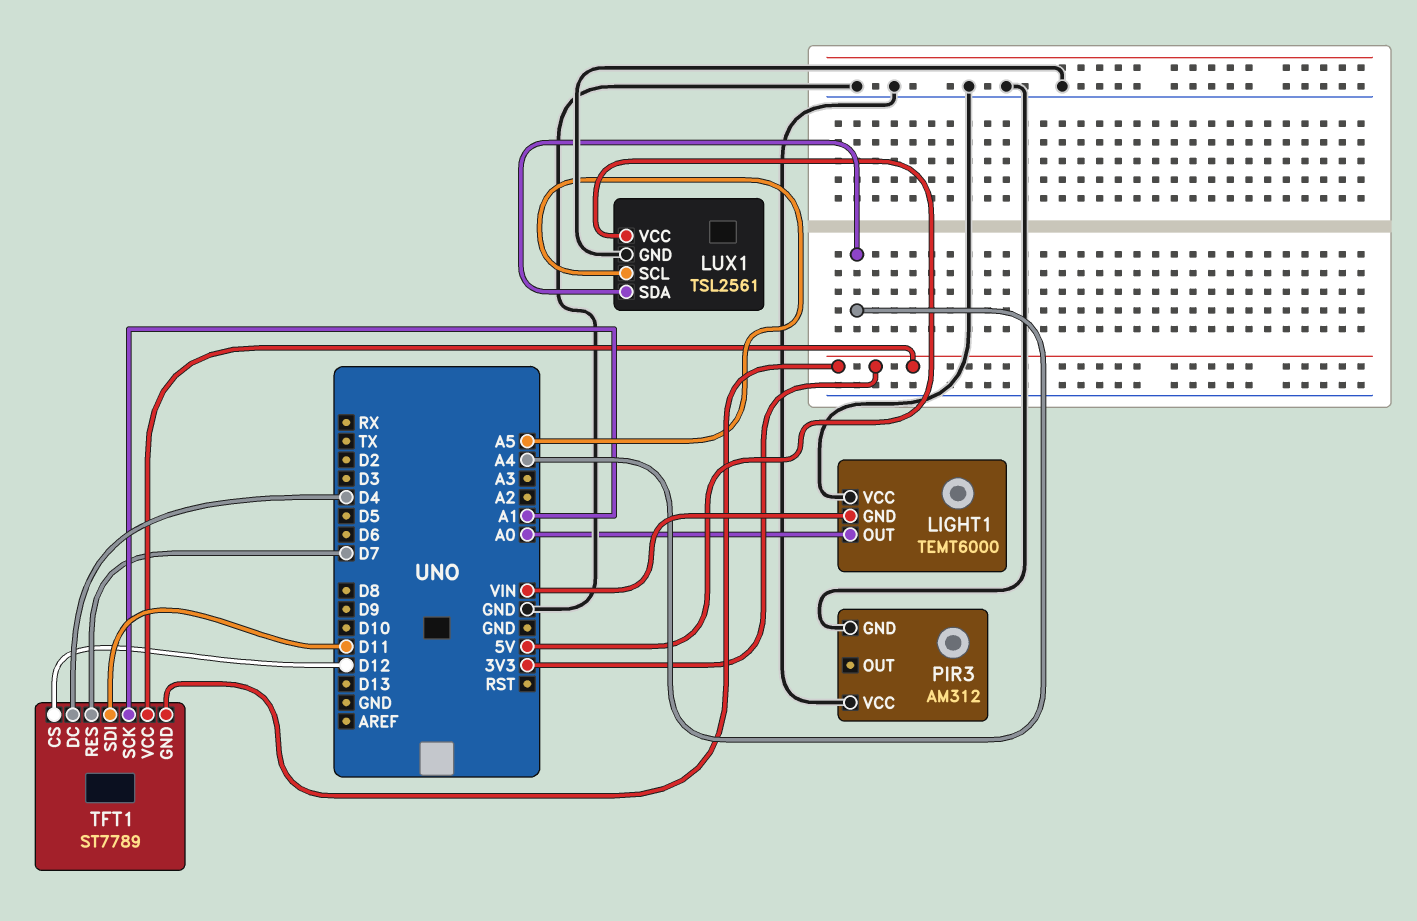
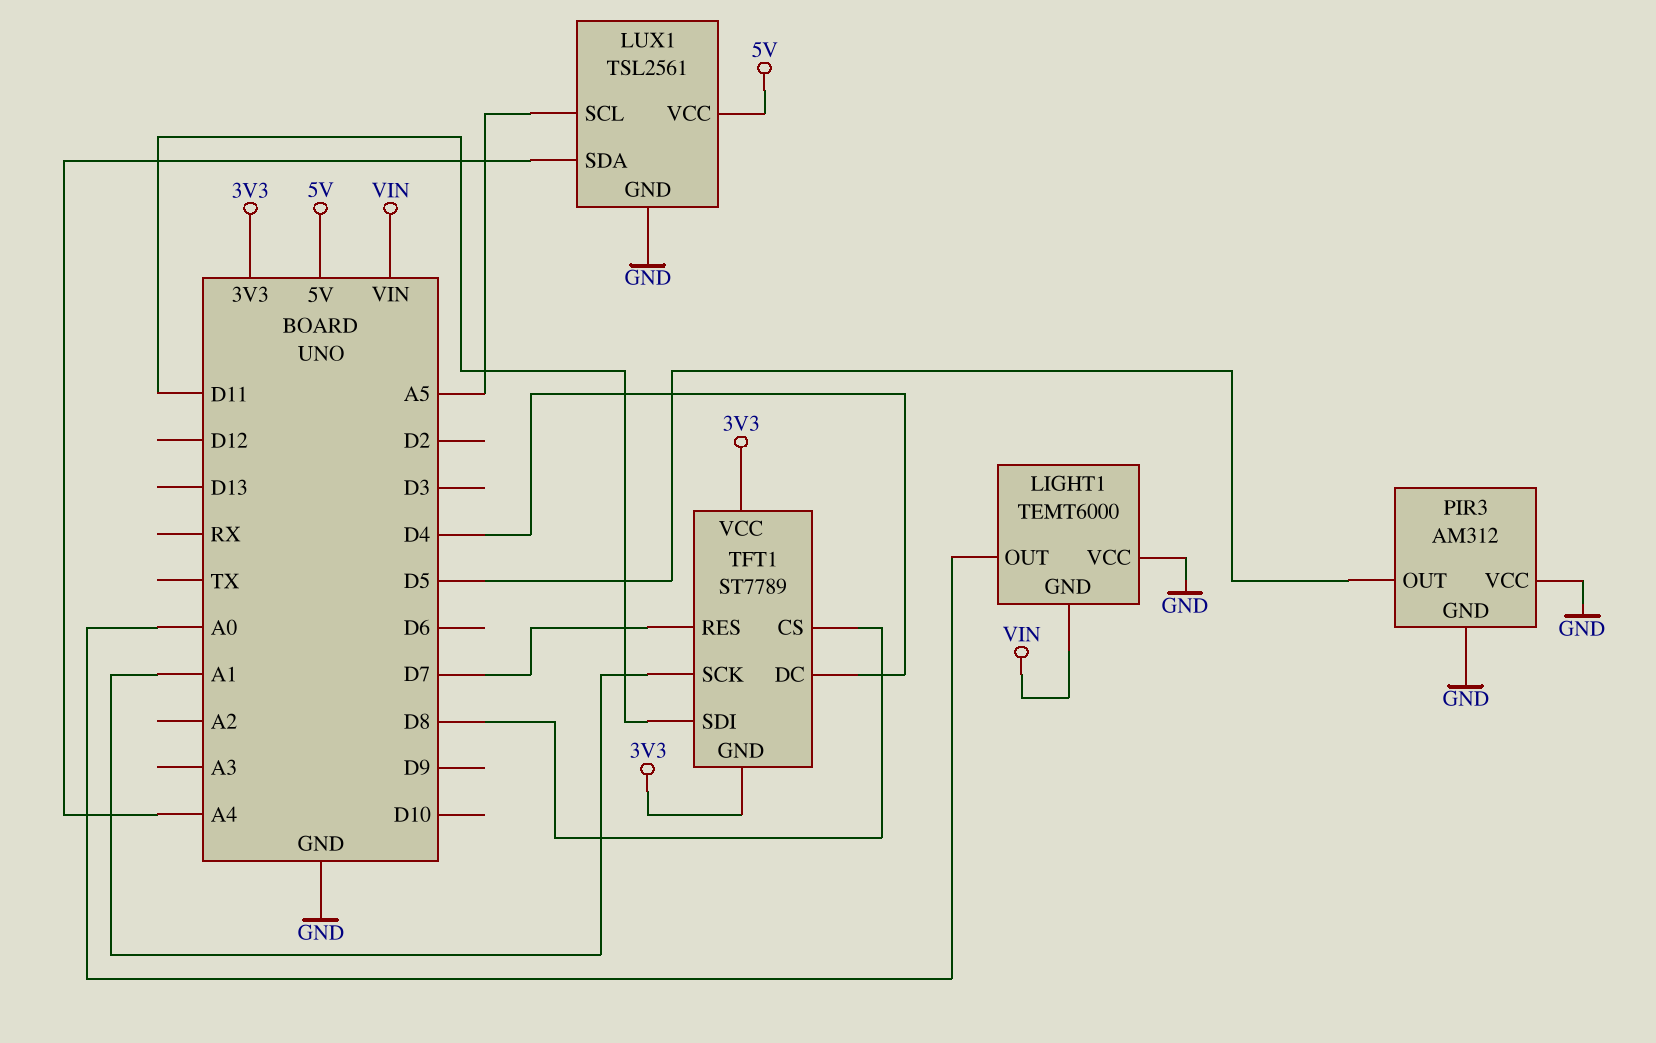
PIR3 pin OUT: none -> D5
TFT1 pin CS: D12 -> D8

